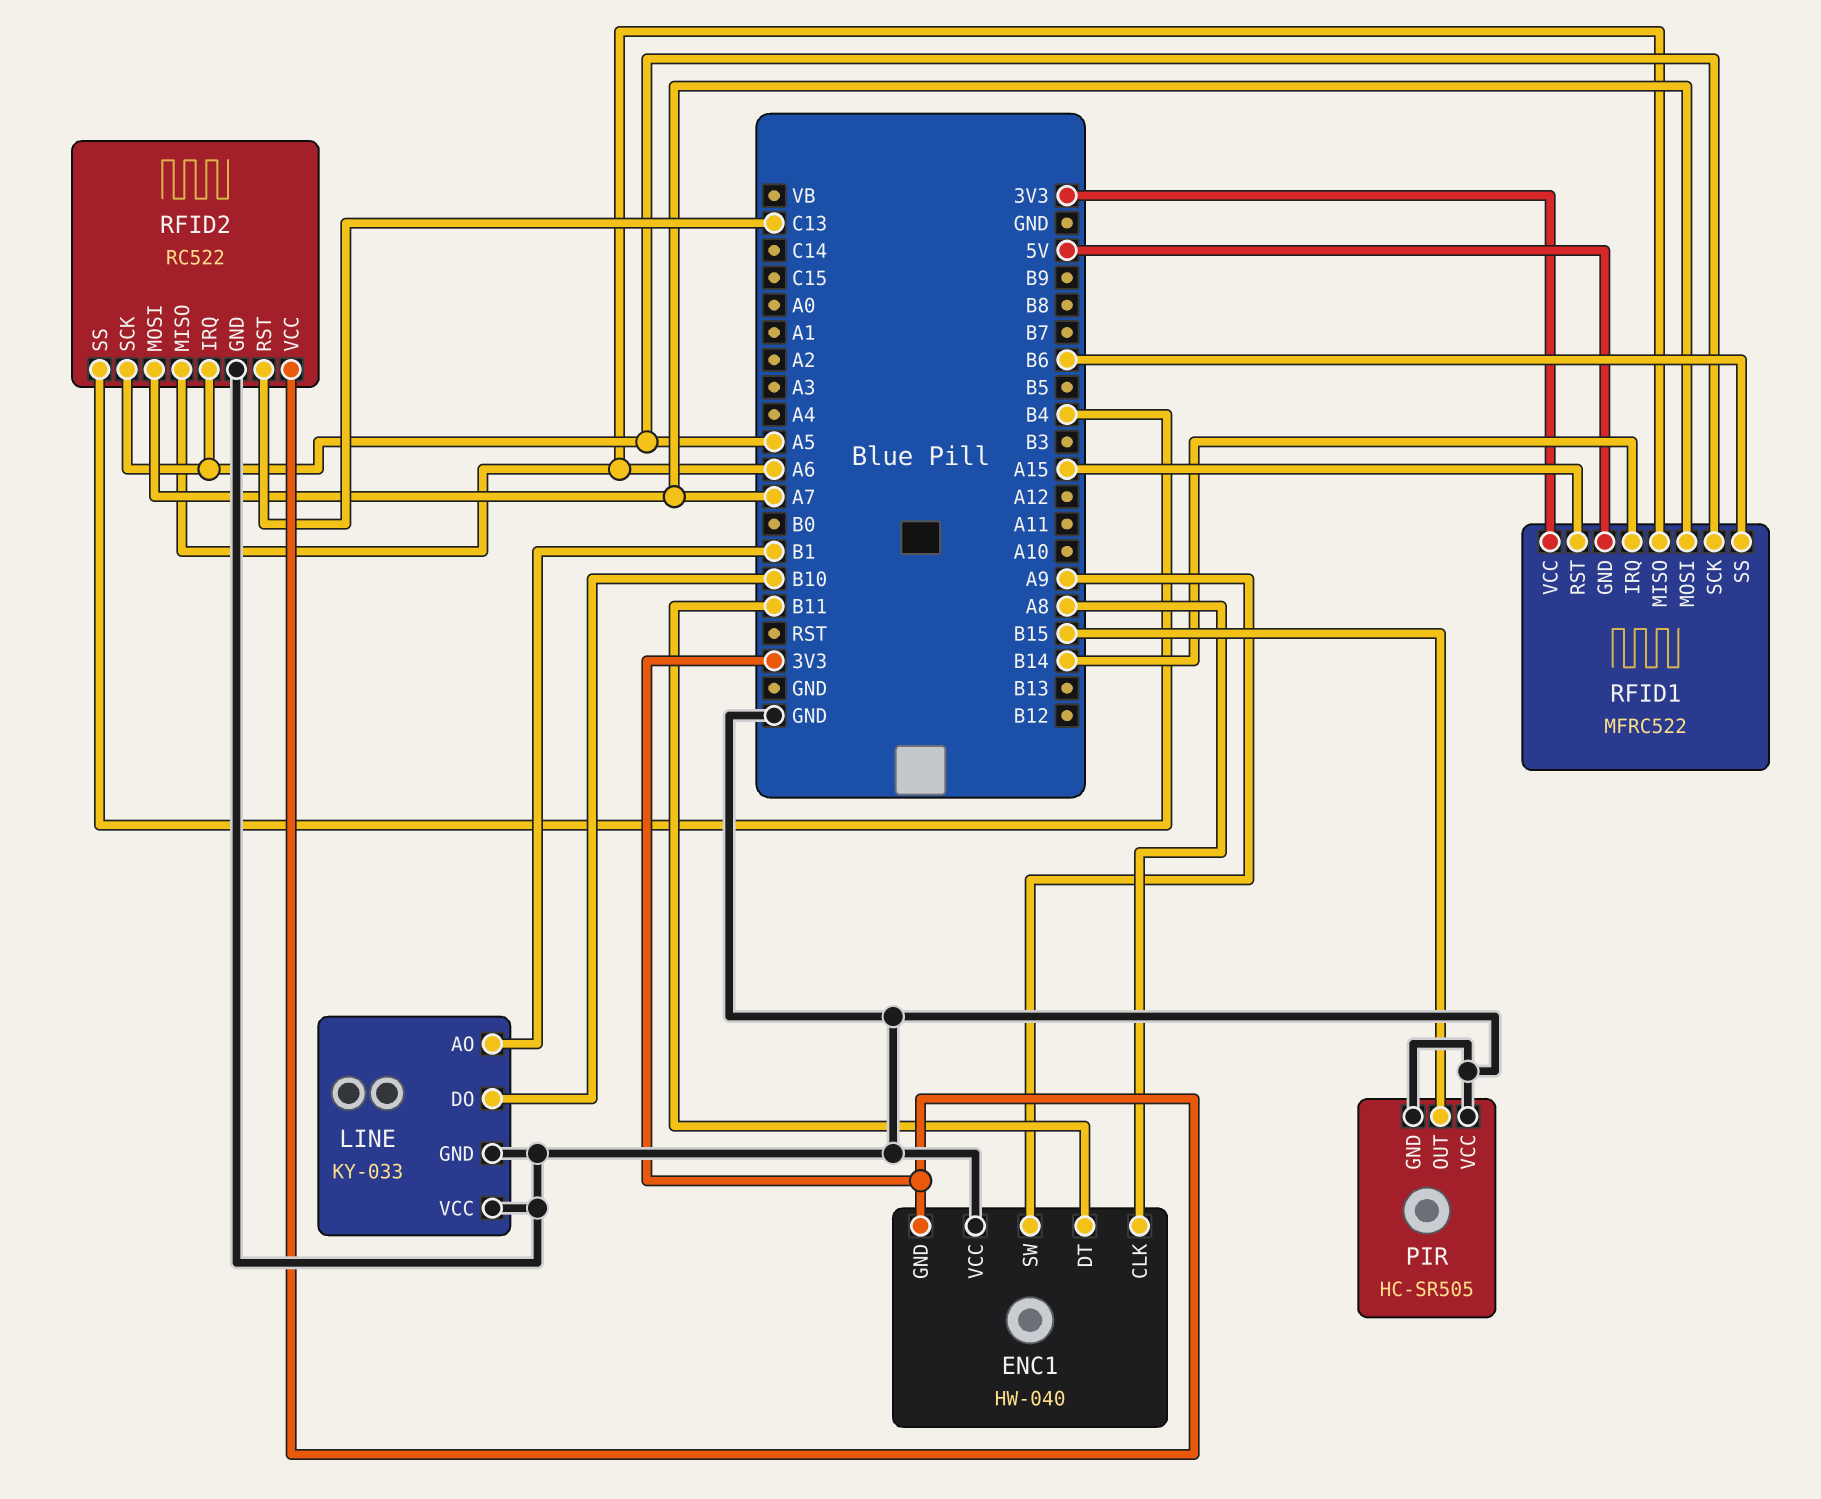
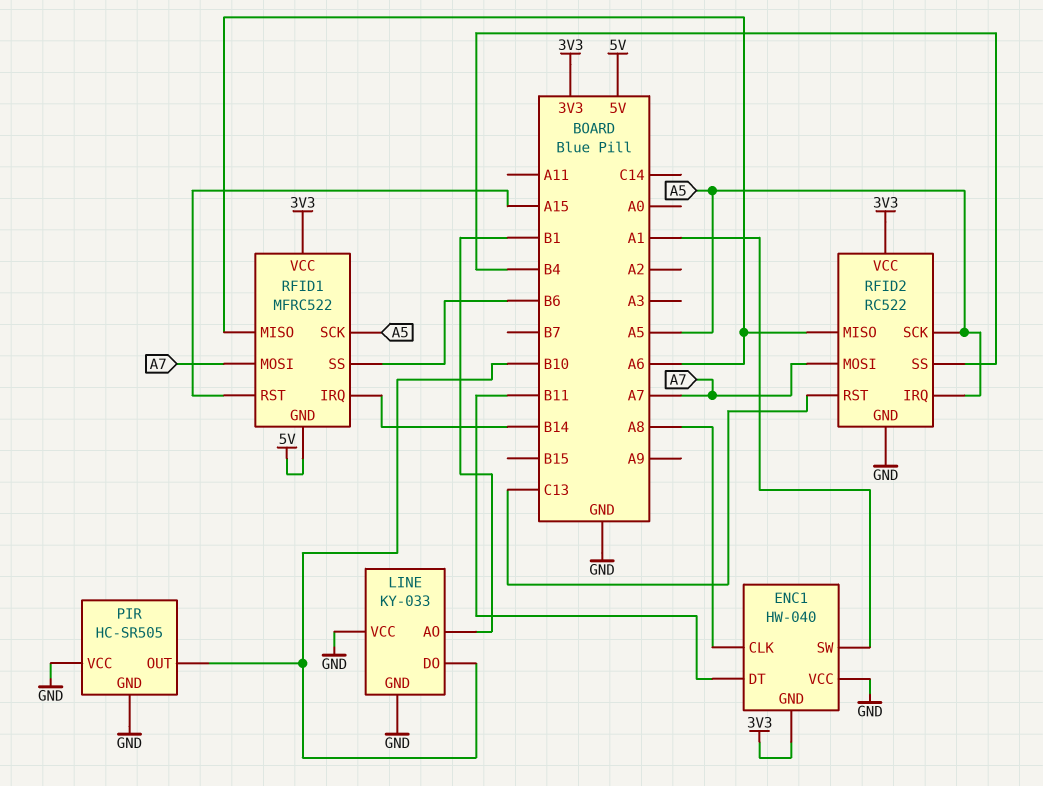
ENC1 pin SW: A9 -> A1
PIR pin OUT: B15 -> B10

